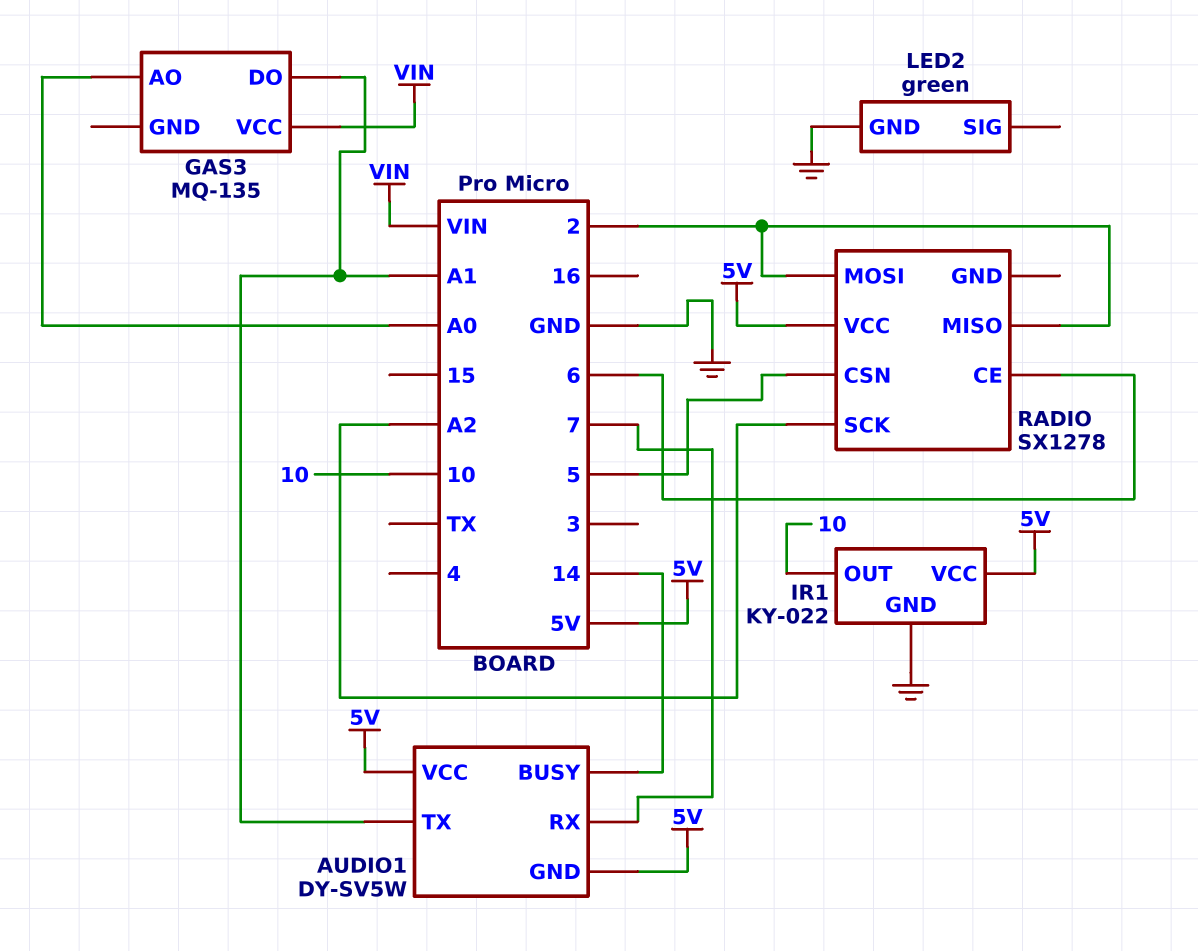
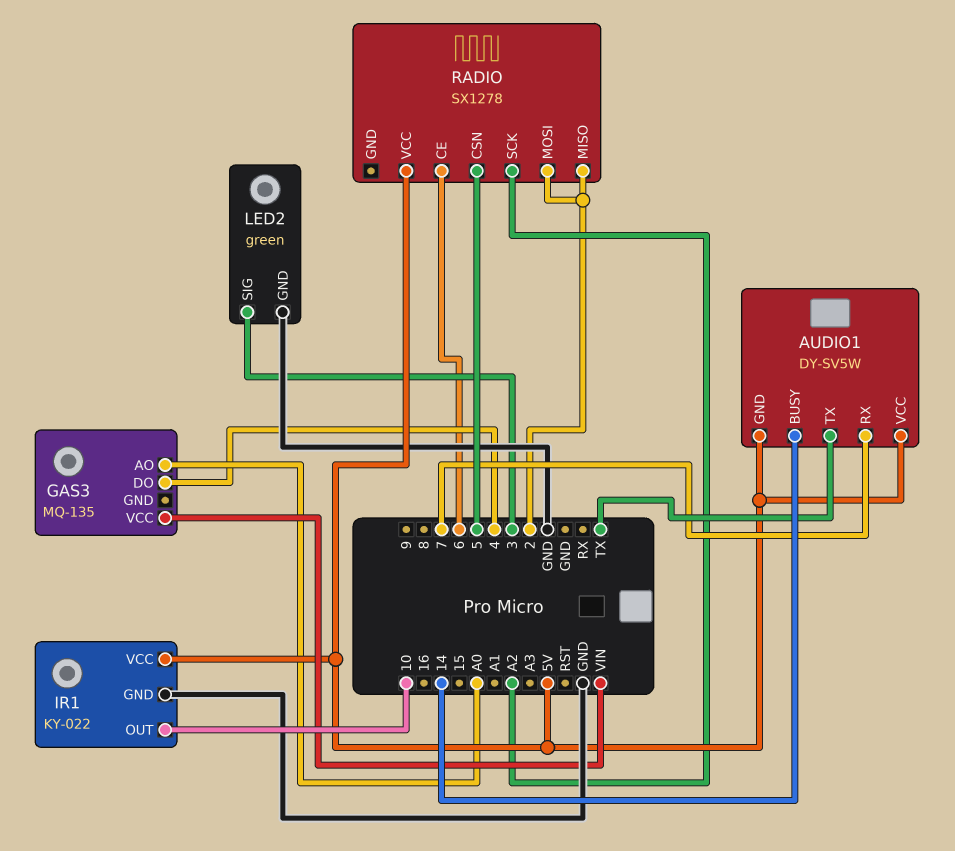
AUDIO1 pin TX: A1 -> TX
GAS3 pin DO: A1 -> 4
LED2 pin SIG: none -> 3

